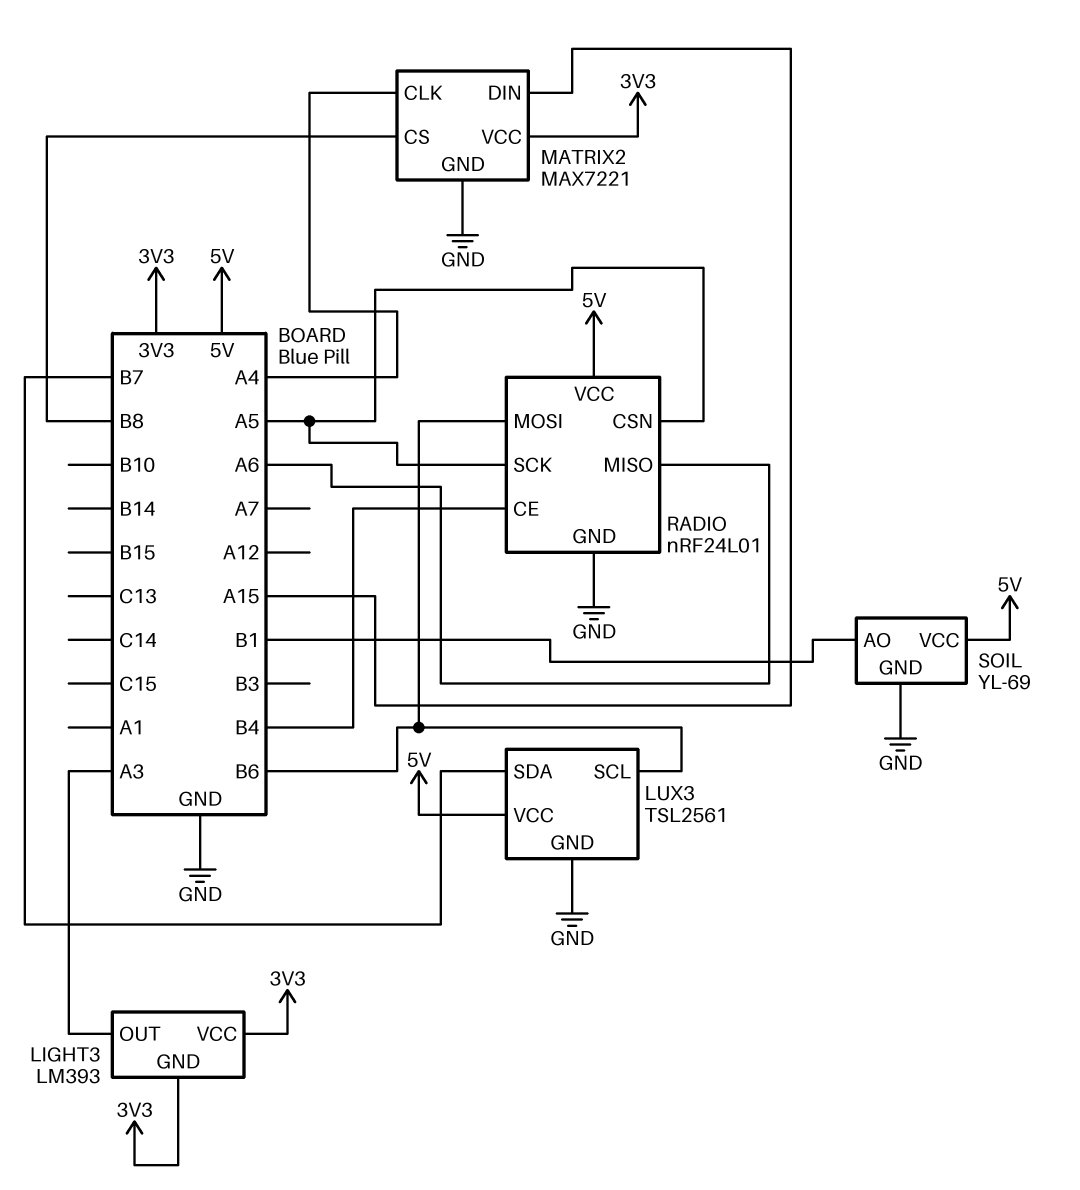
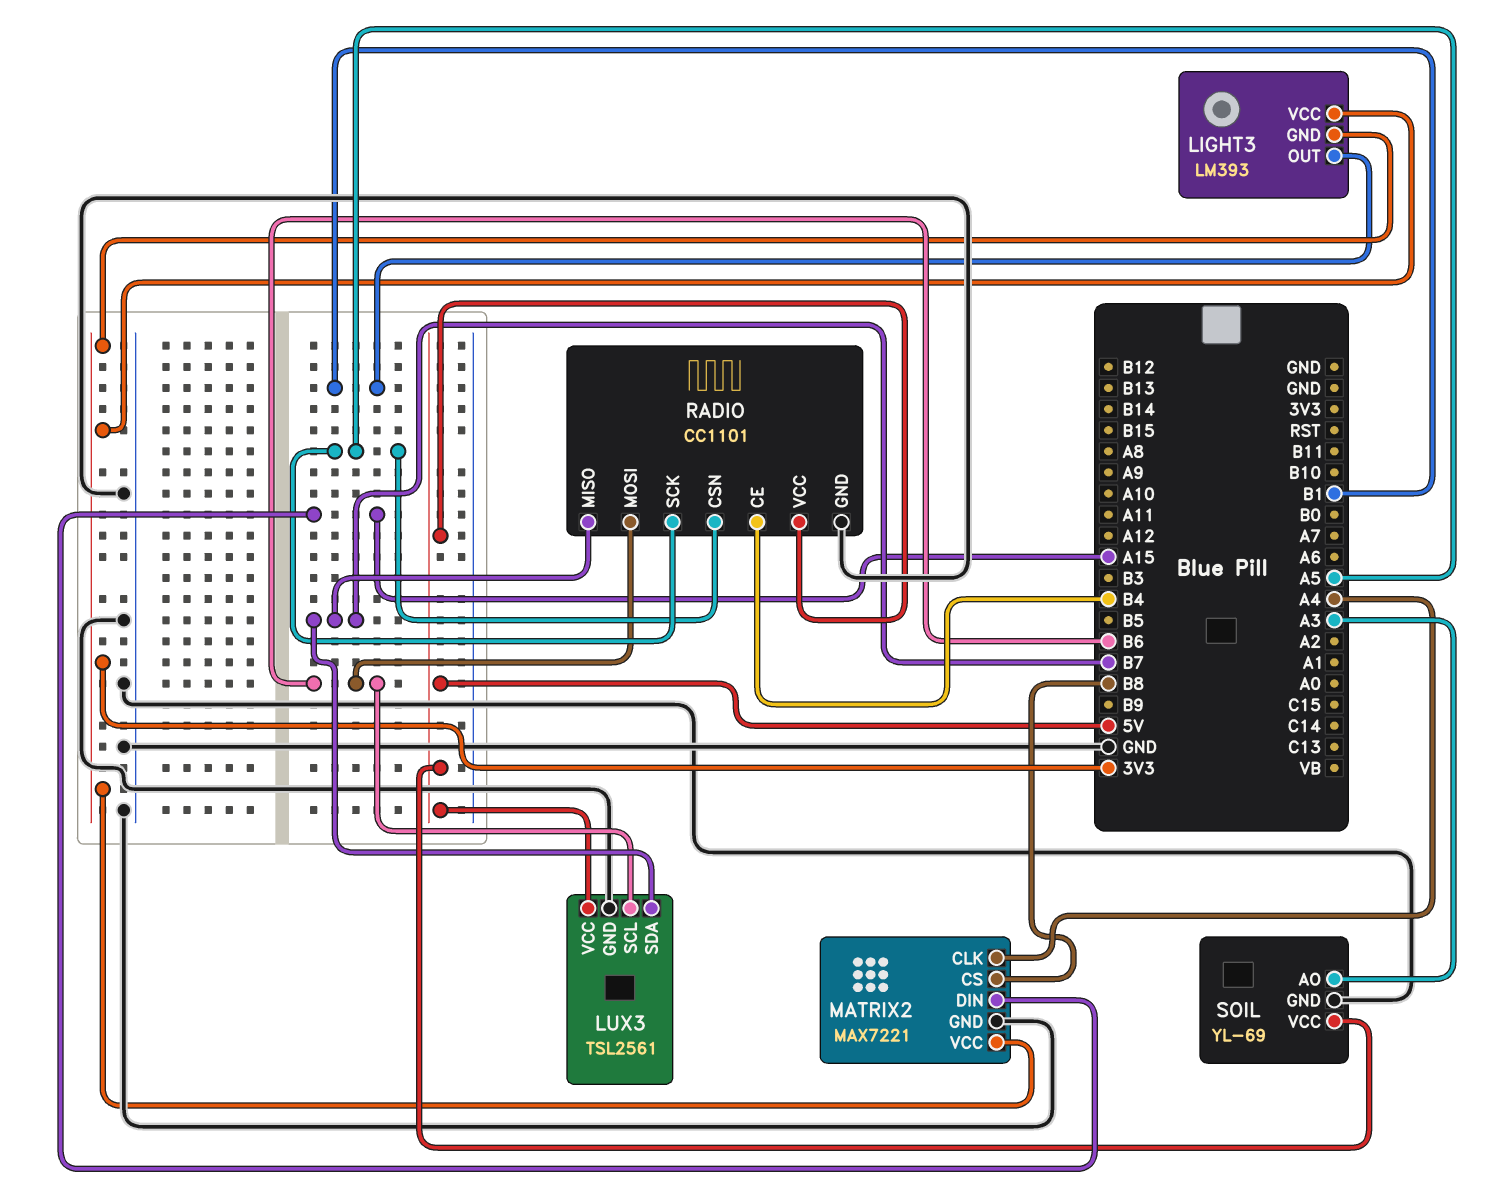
LIGHT3 pin OUT: A3 -> B1
RADIO: nRF24L01 -> CC1101
RADIO pin MISO: A6 -> B7
SOIL pin AO: B1 -> A3

